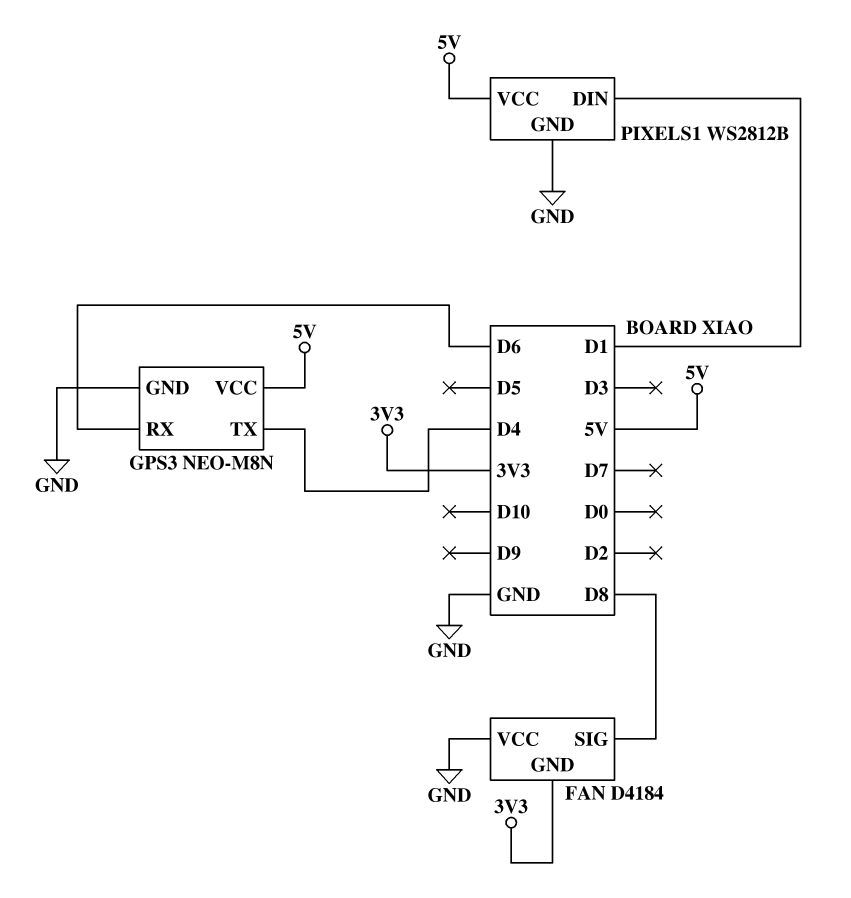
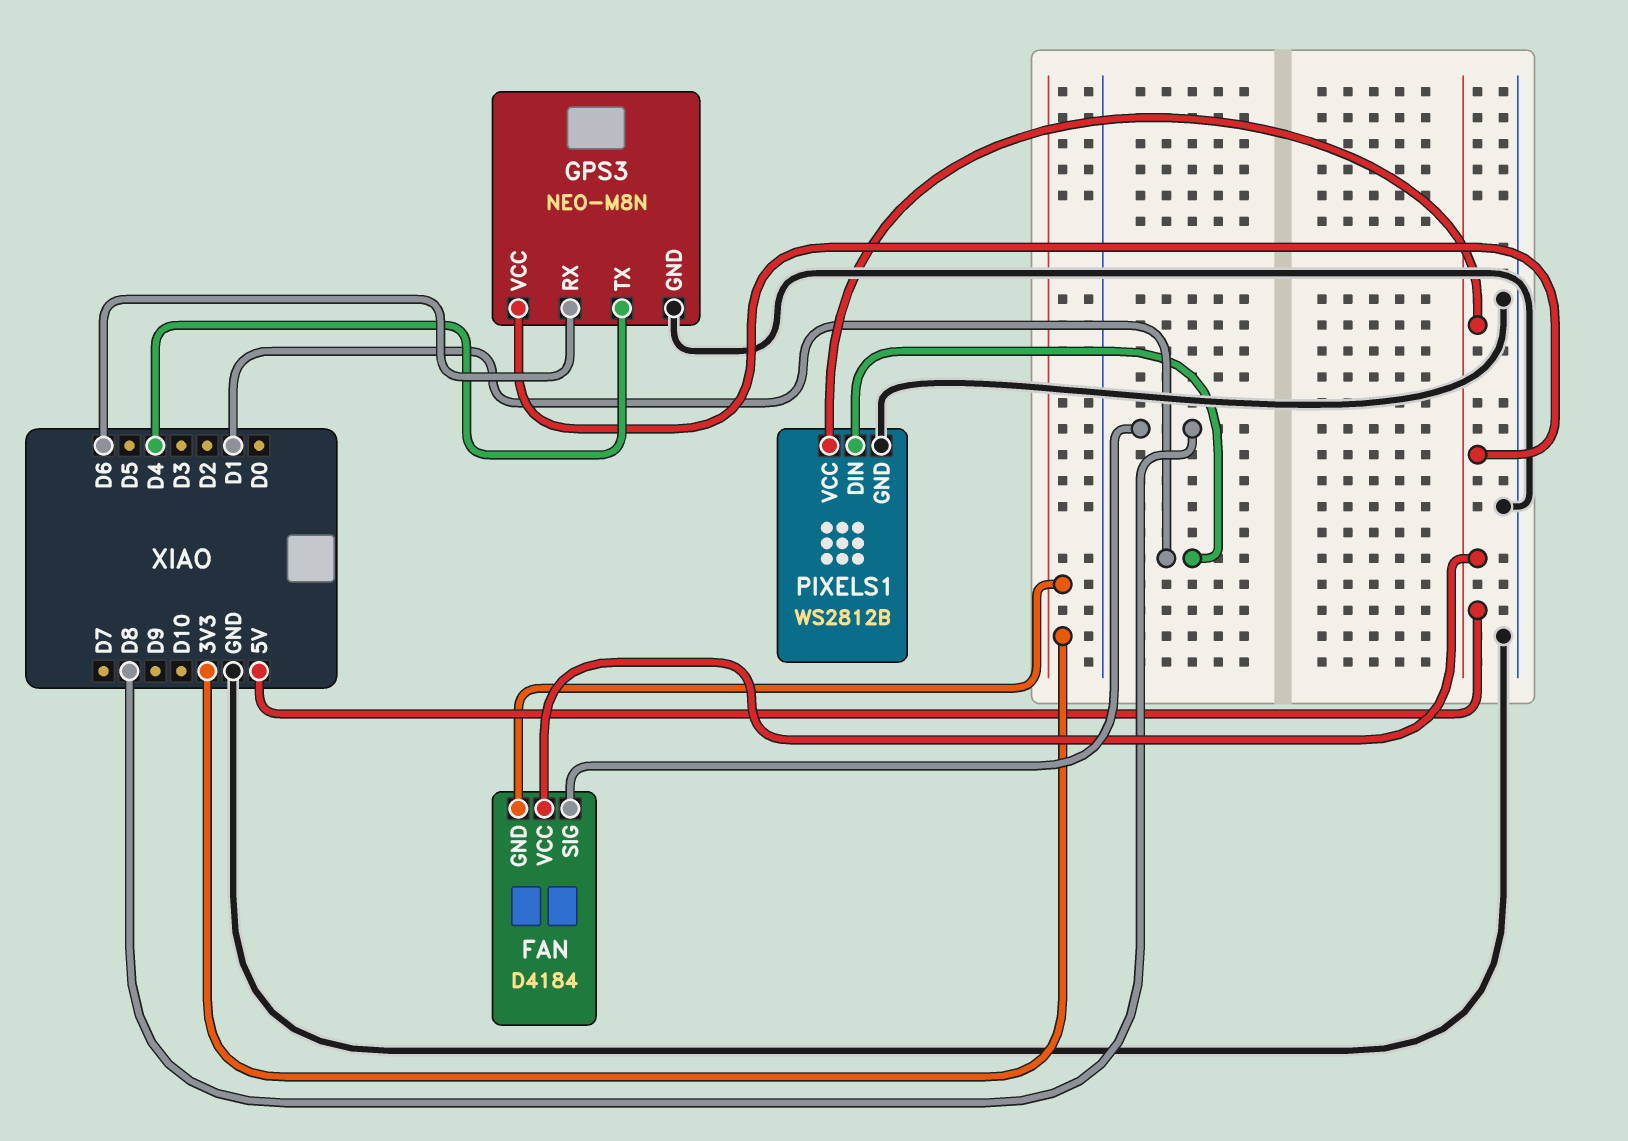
FAN pin VCC: GND -> 5V

